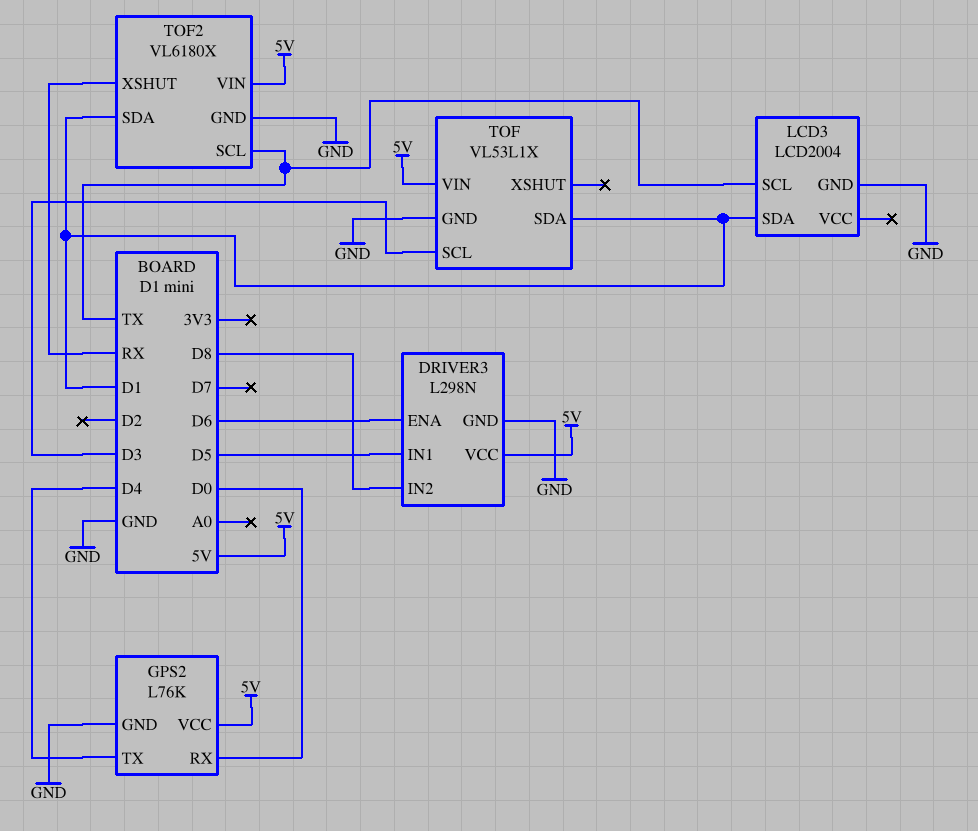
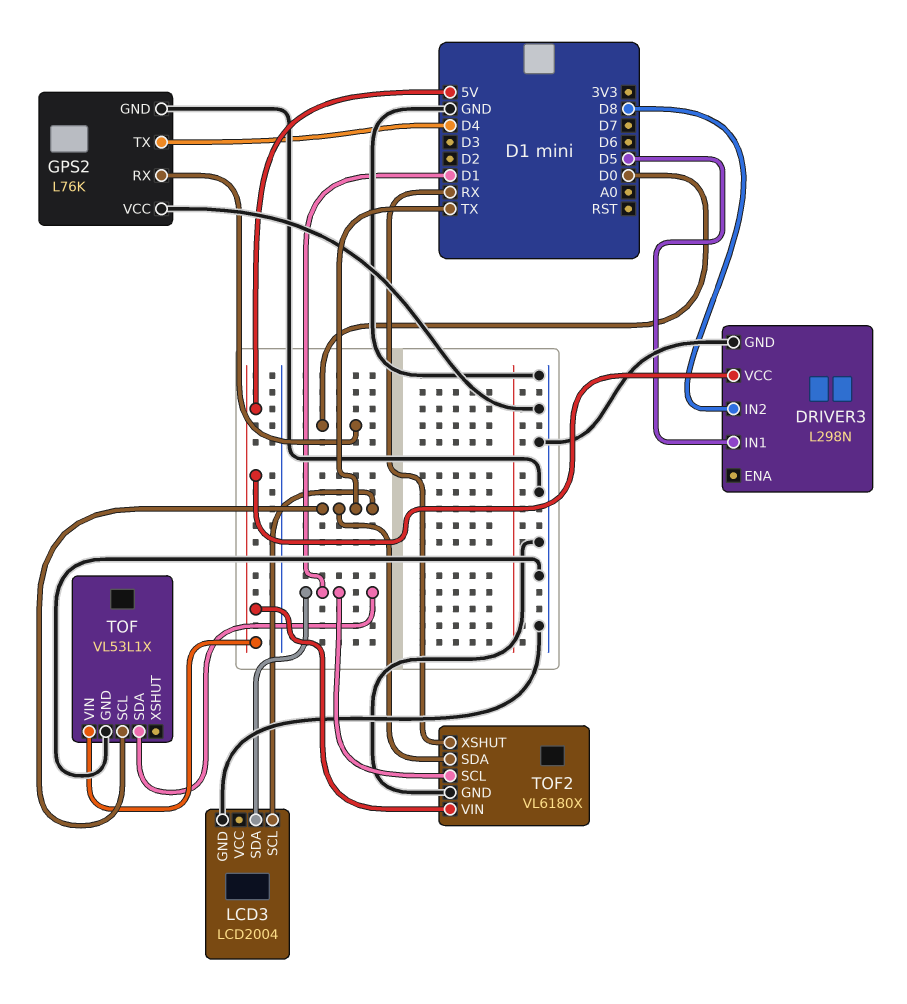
DRIVER3 pin ENA: D6 -> none
GPS2 pin VCC: 5V -> GND
TOF pin SCL: D3 -> TX
TOF2 pin SCL: TX -> D1
TOF2 pin SDA: D1 -> TX

